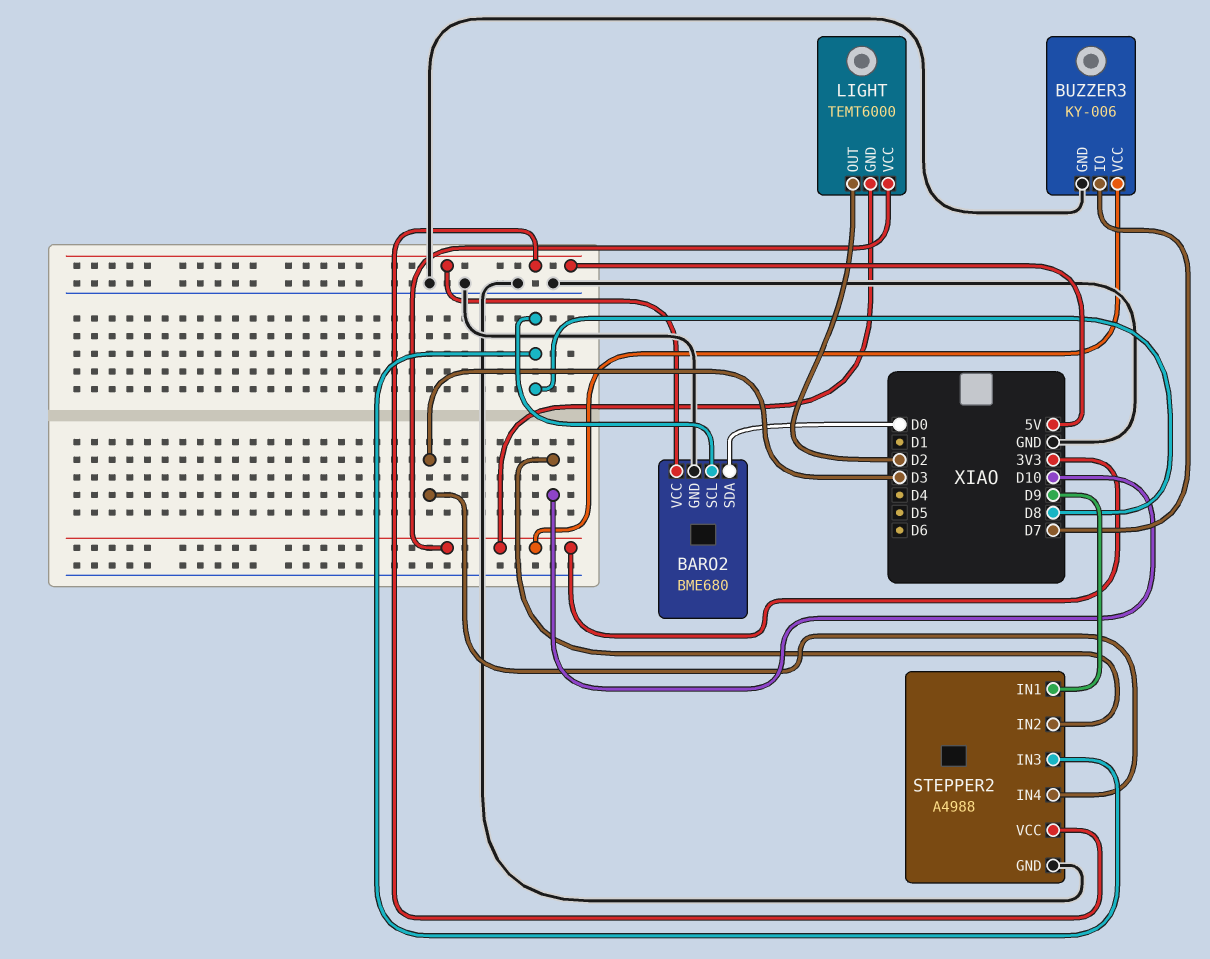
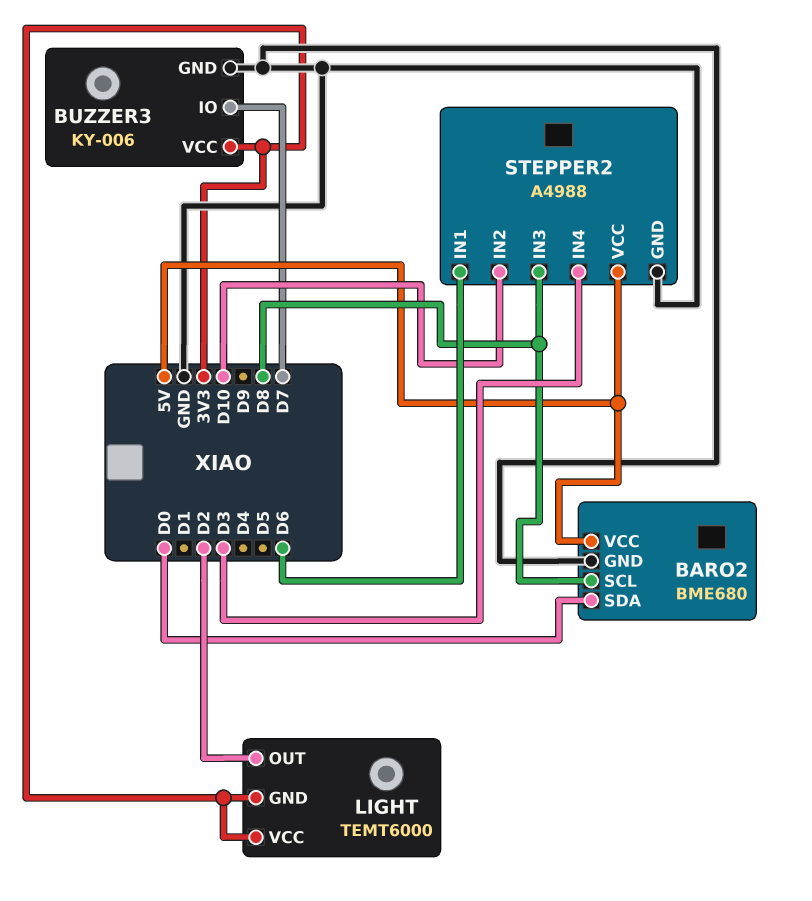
STEPPER2 pin IN1: D9 -> D6

